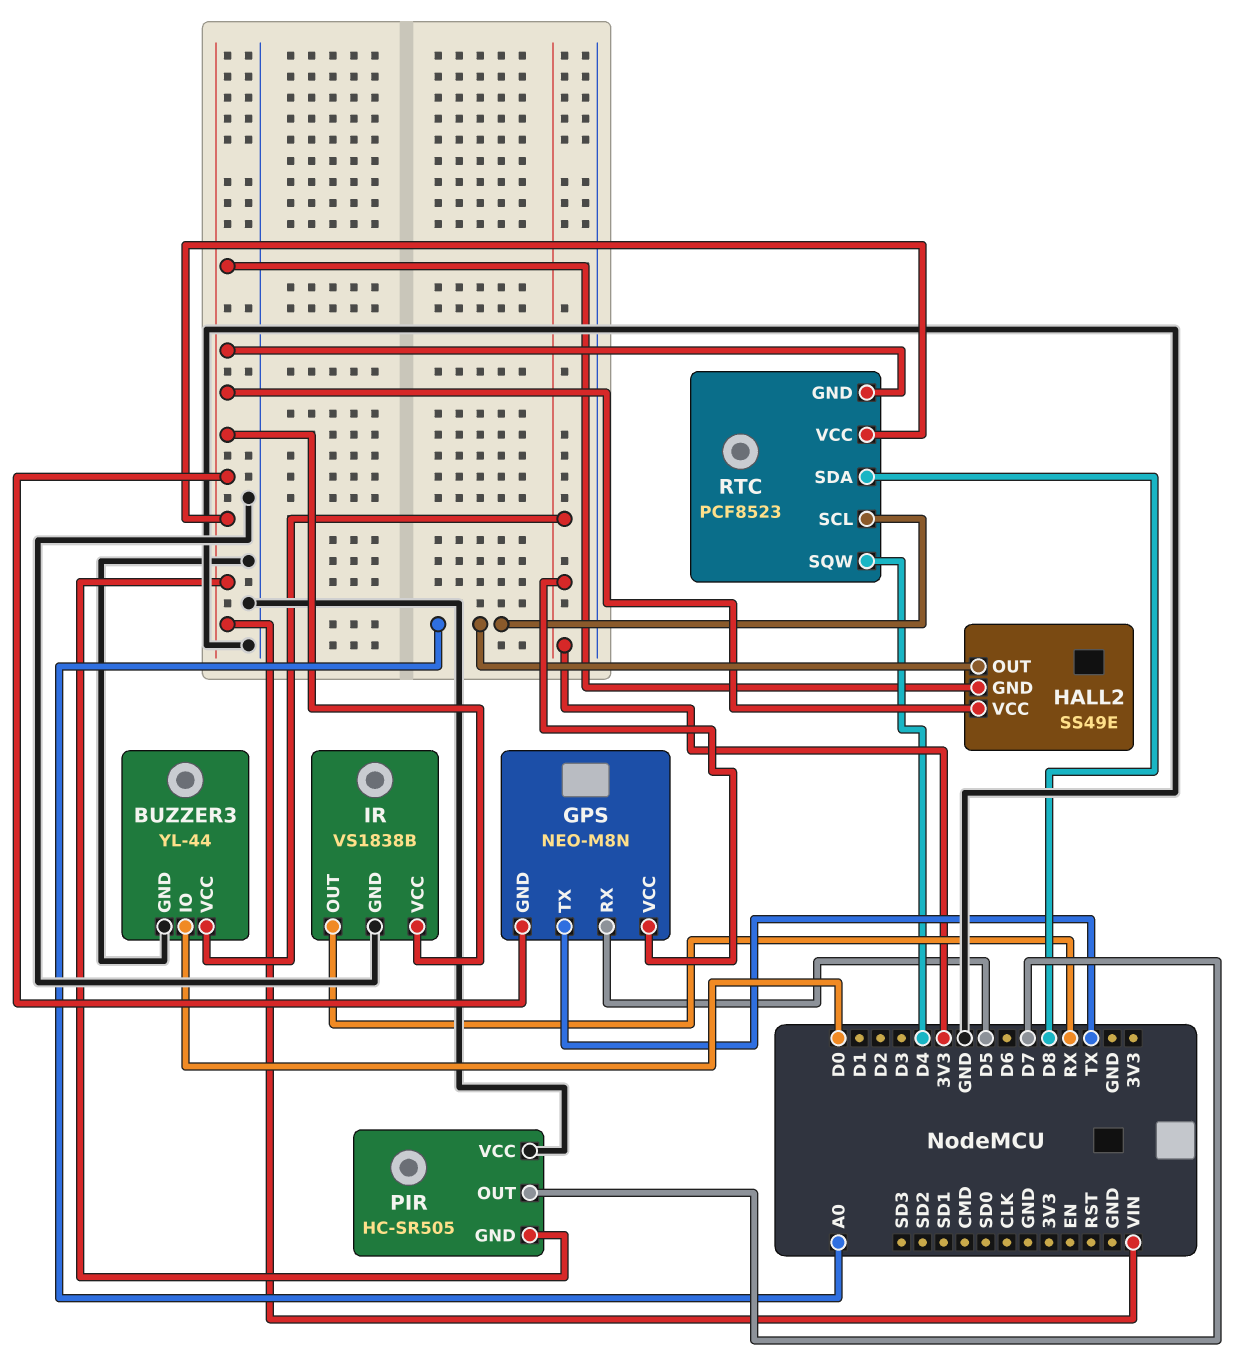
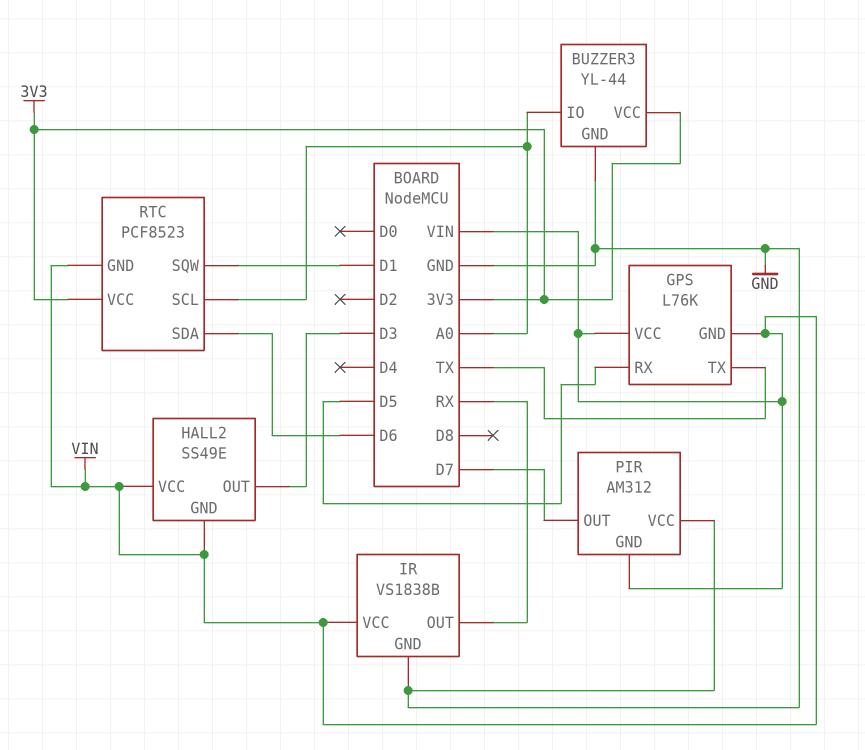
BUZZER3 pin IO: D0 -> A0
GPS: NEO-M8N -> L76K
GPS pin VCC: 3V3 -> VIN
HALL2 pin OUT: A0 -> D3
PIR: HC-SR505 -> AM312
RTC pin SDA: D8 -> D6
RTC pin SQW: D4 -> D1
RTC pin VCC: VIN -> 3V3

